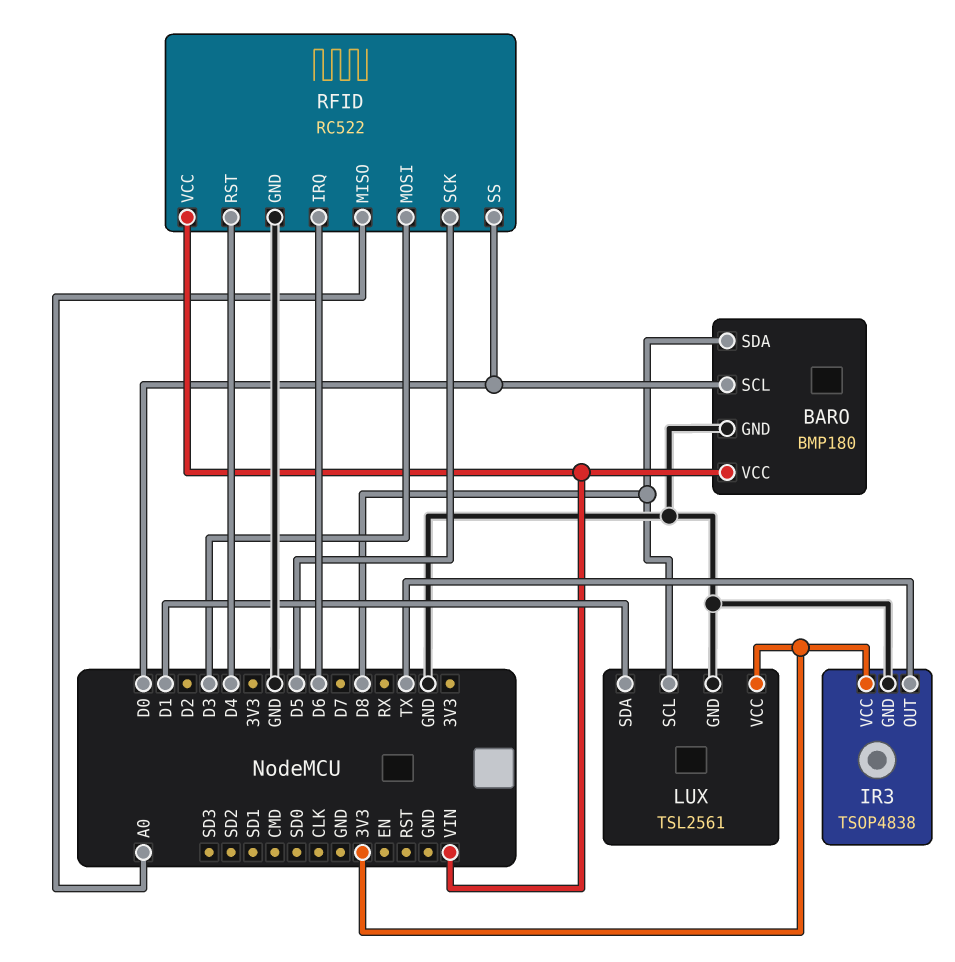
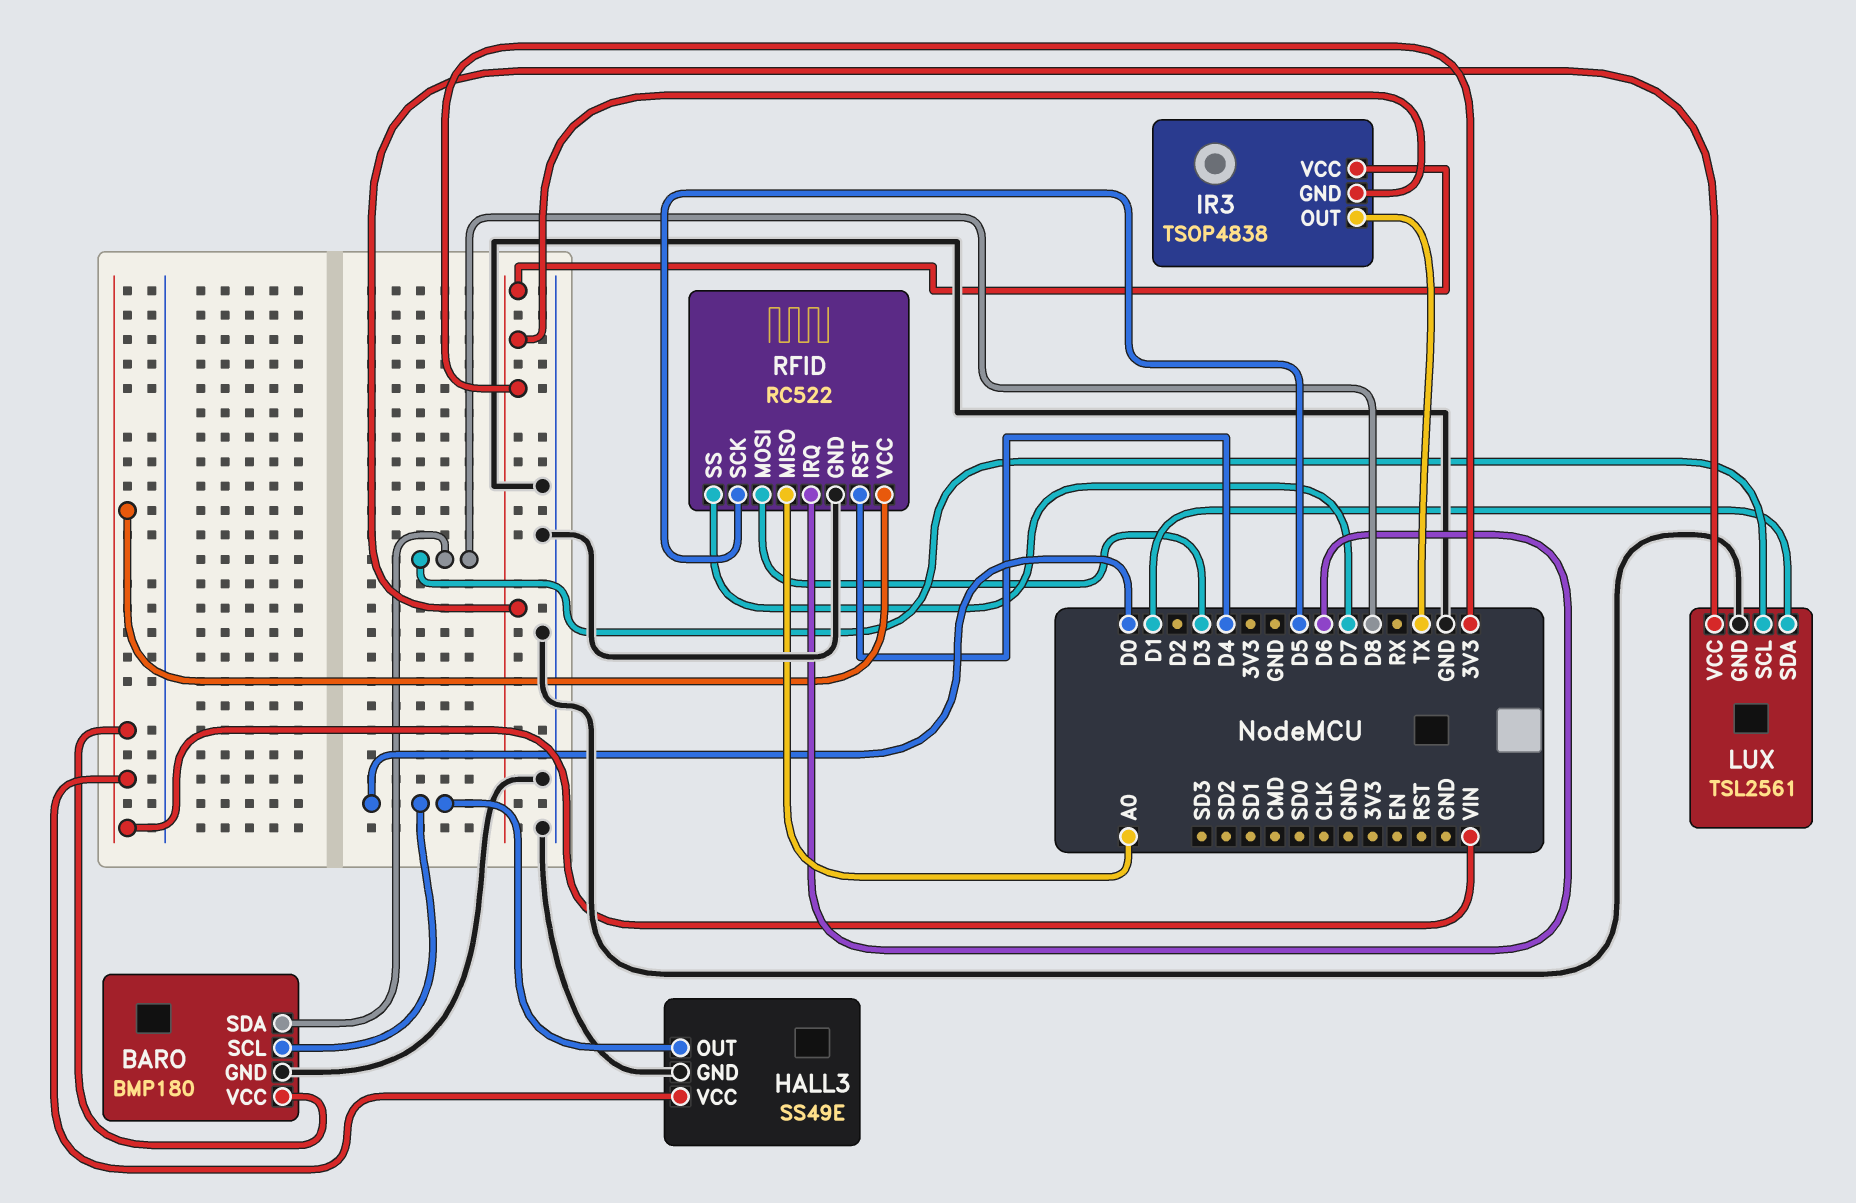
HALL3: none -> SS49E
HALL3 pin GND: none -> GND
HALL3 pin OUT: none -> D0
HALL3 pin VCC: none -> VIN
IR3 pin GND: GND -> 3V3
RFID pin SS: D0 -> D7

